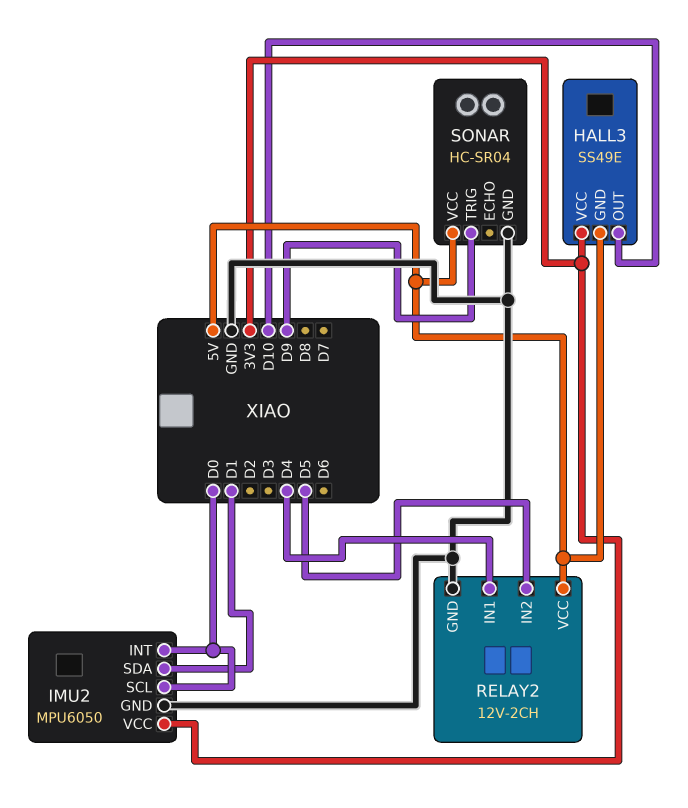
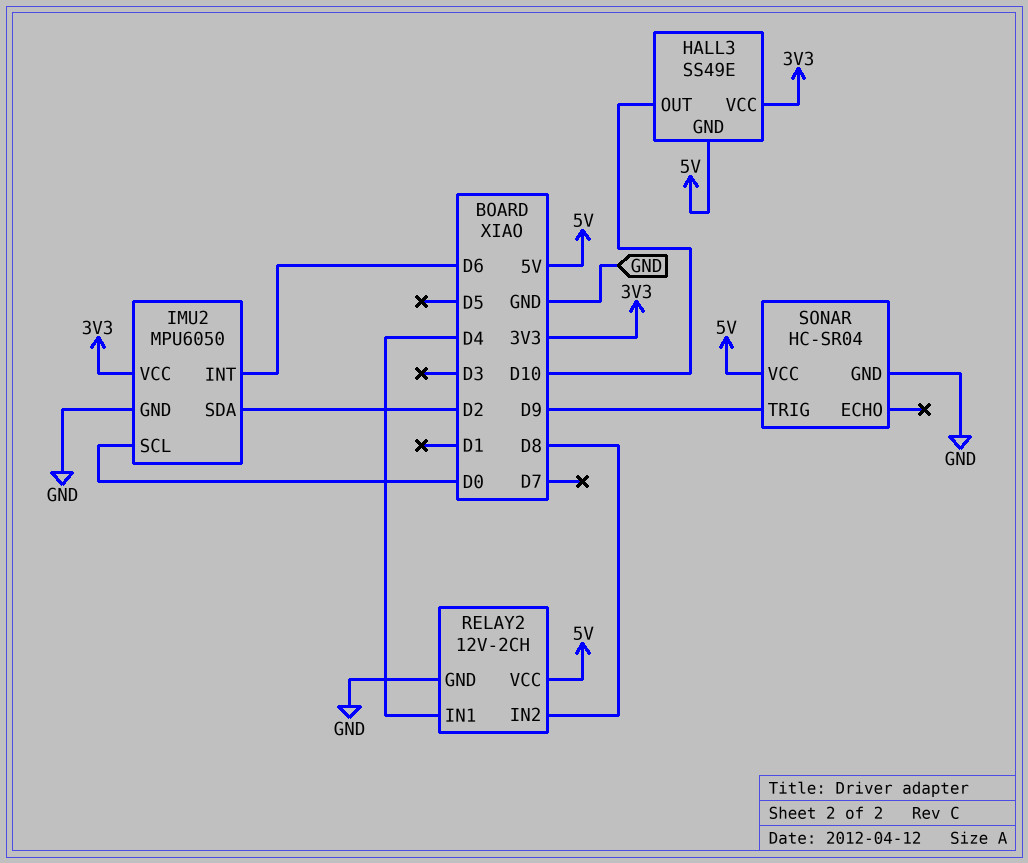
IMU2 pin INT: D0 -> D6
IMU2 pin SDA: D1 -> D2
RELAY2 pin IN2: D5 -> D8

